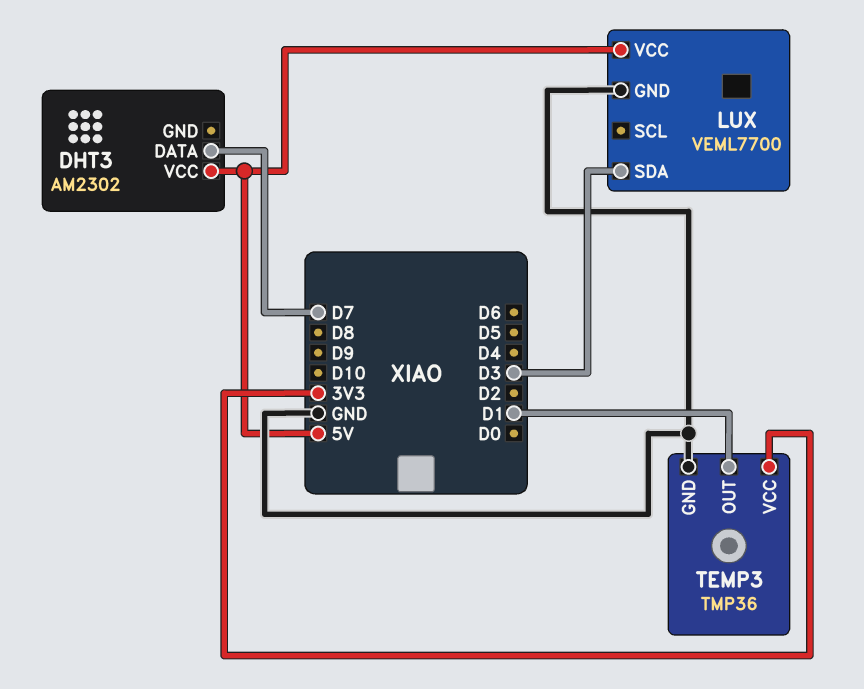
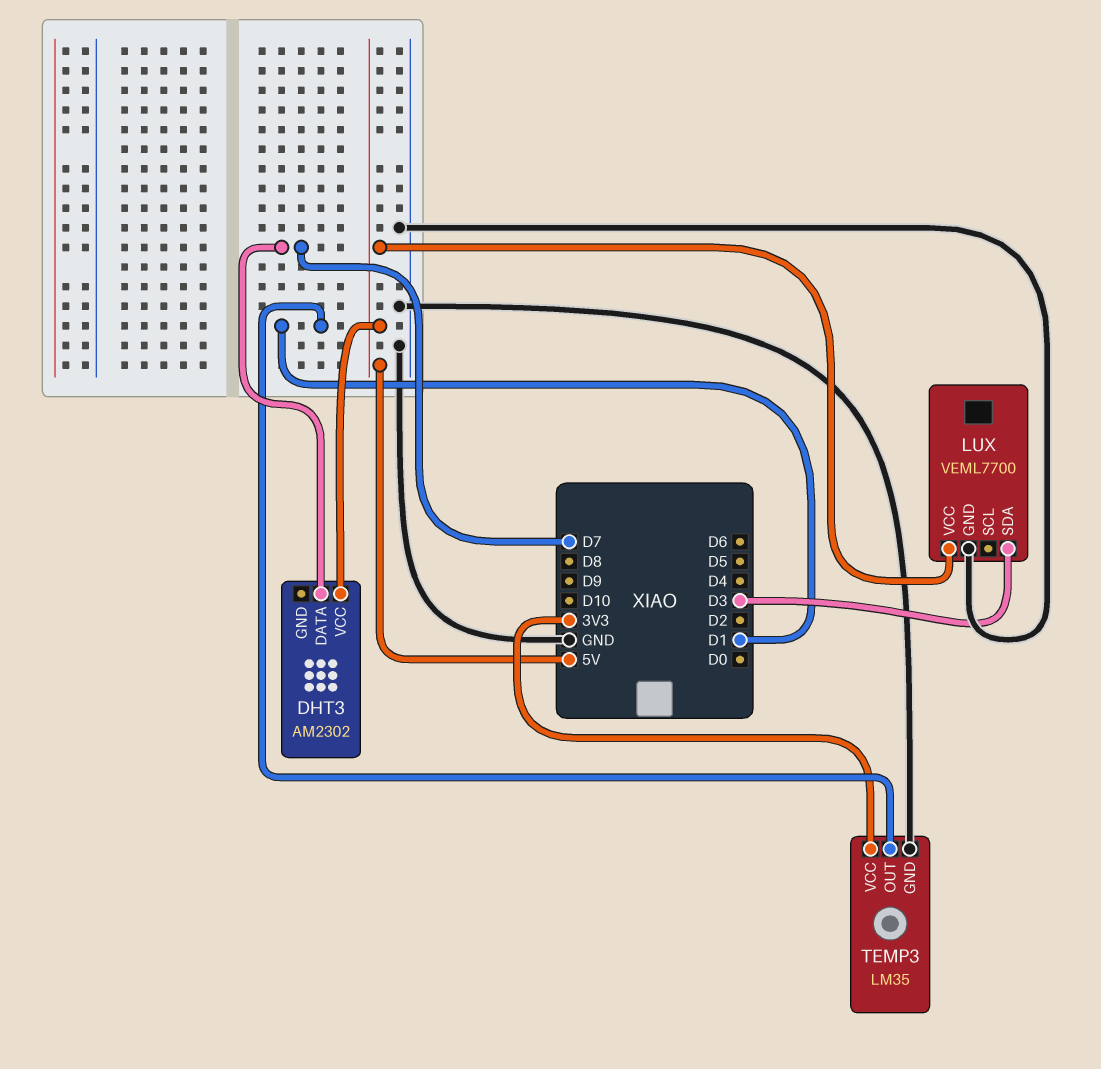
TEMP3: TMP36 -> LM35

